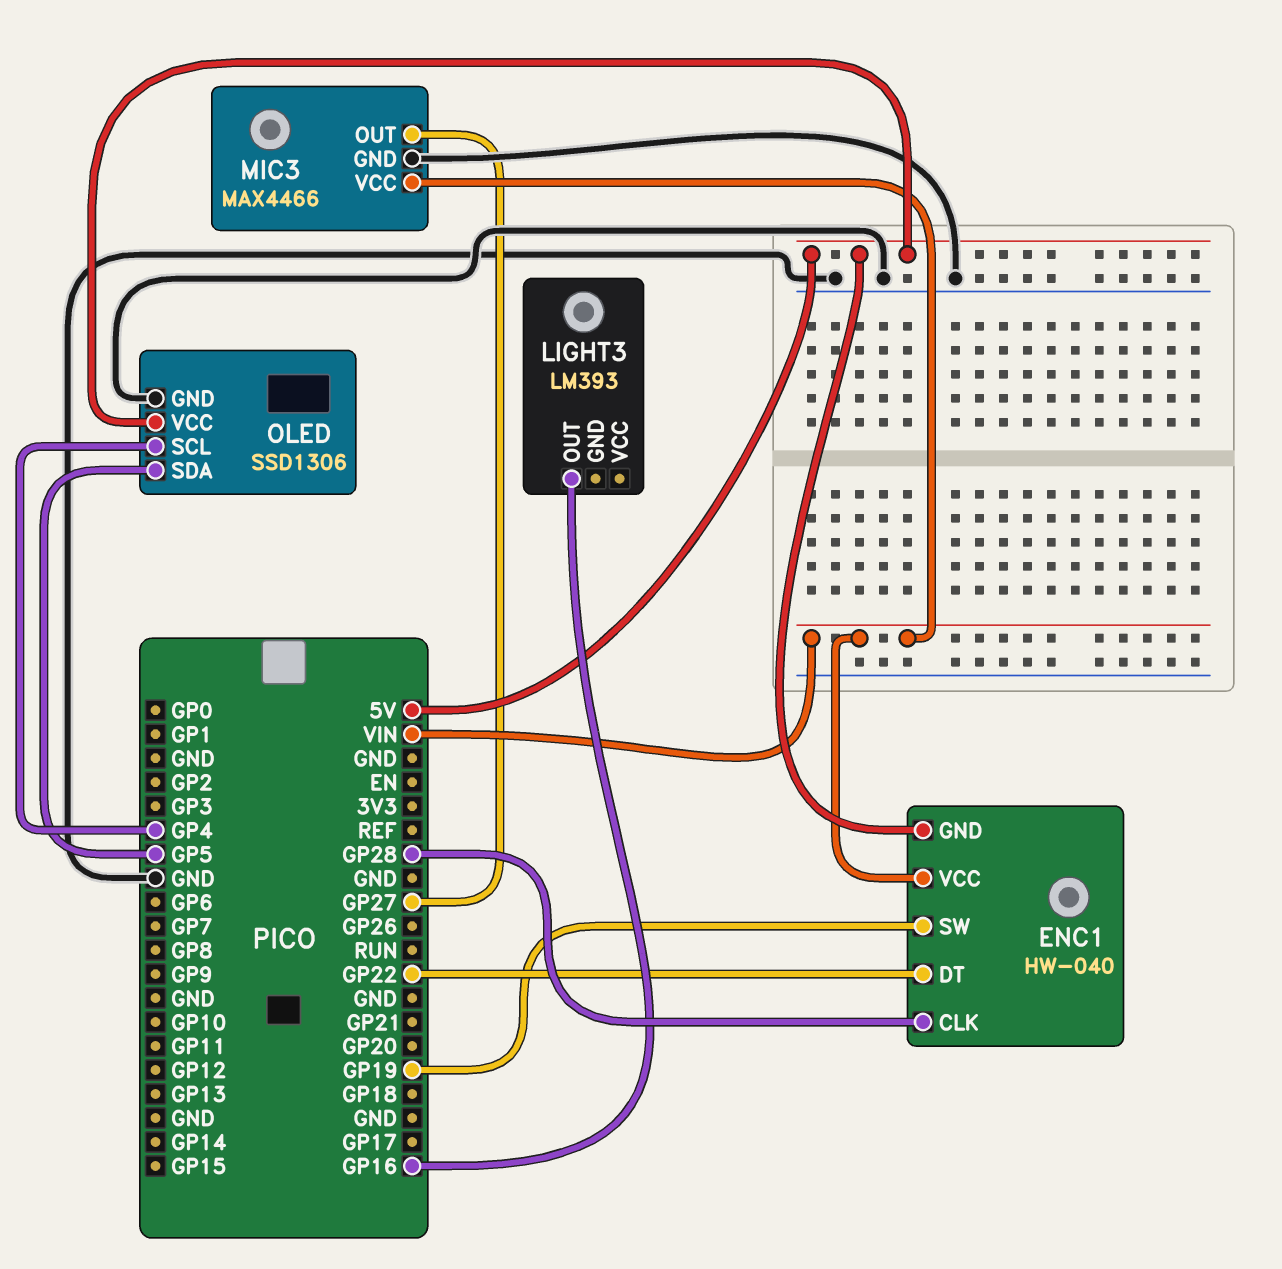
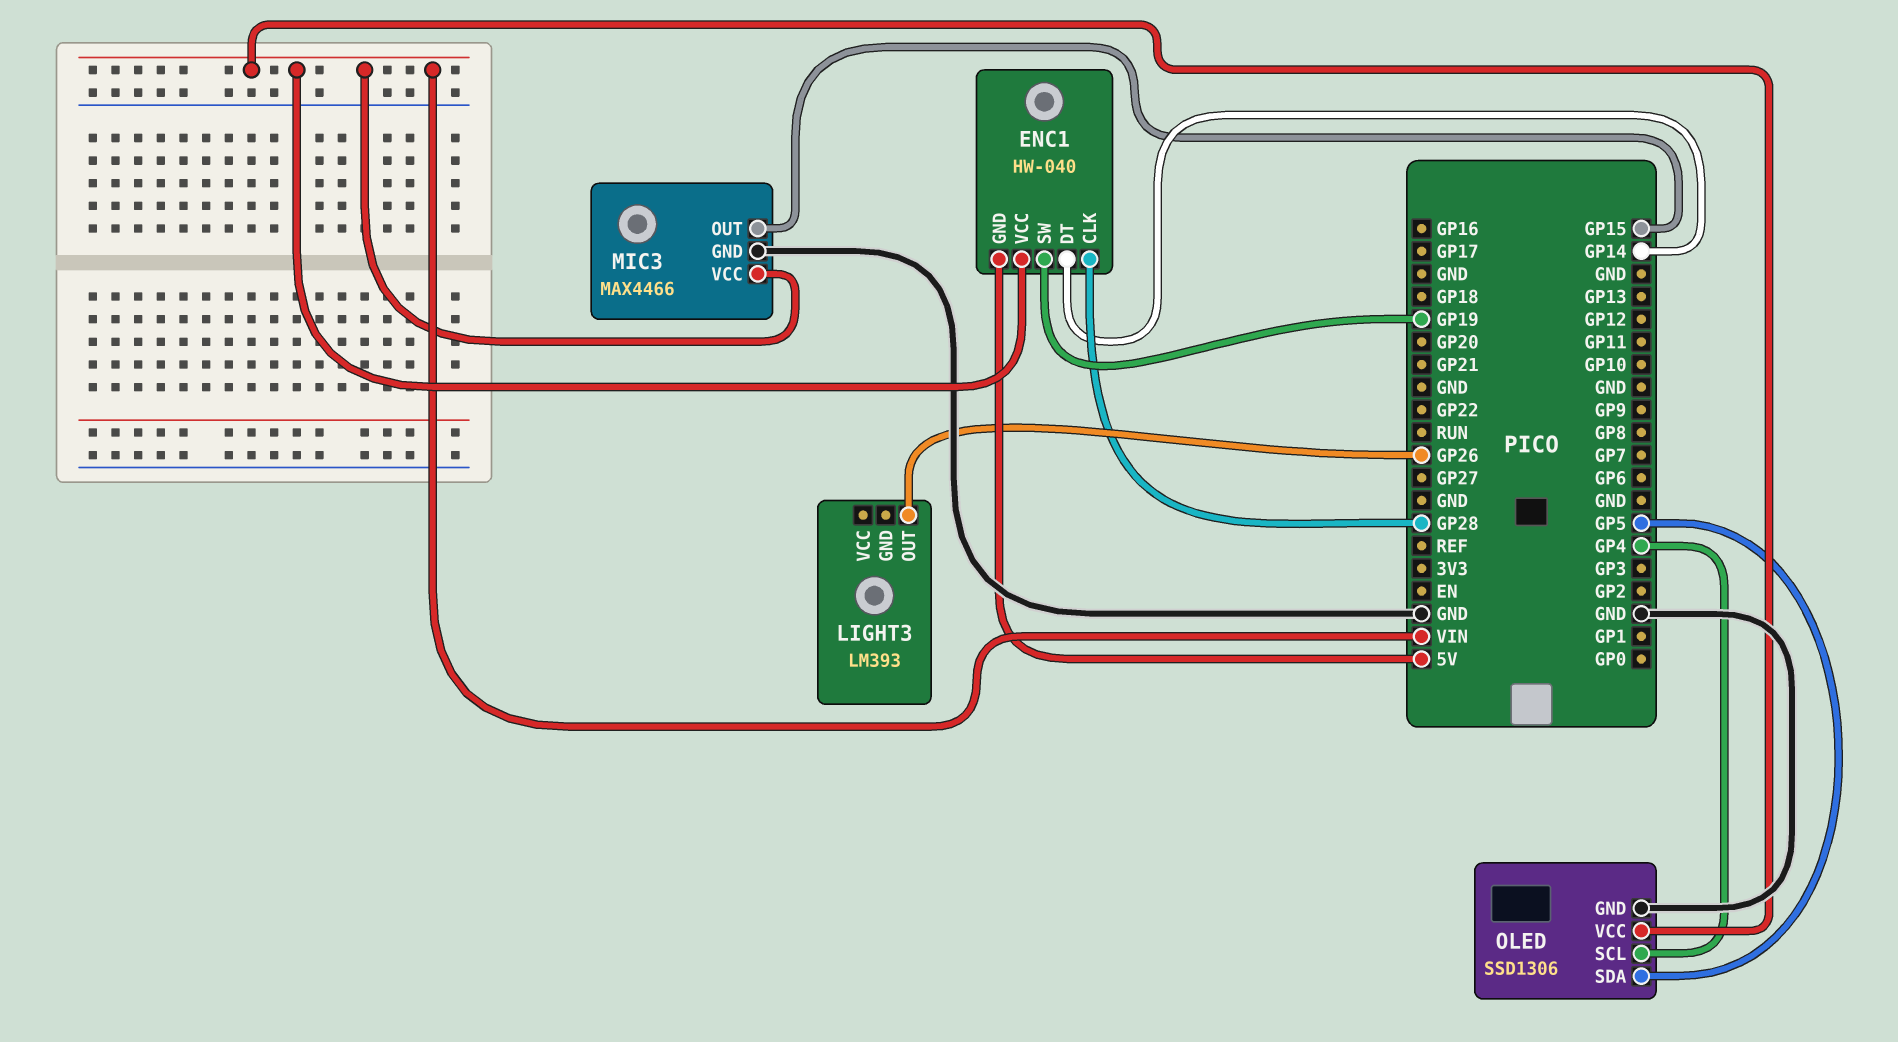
ENC1 pin DT: GP22 -> GP14
LIGHT3 pin OUT: GP16 -> GP26
MIC3 pin OUT: GP27 -> GP15
OLED pin VCC: 5V -> VIN

